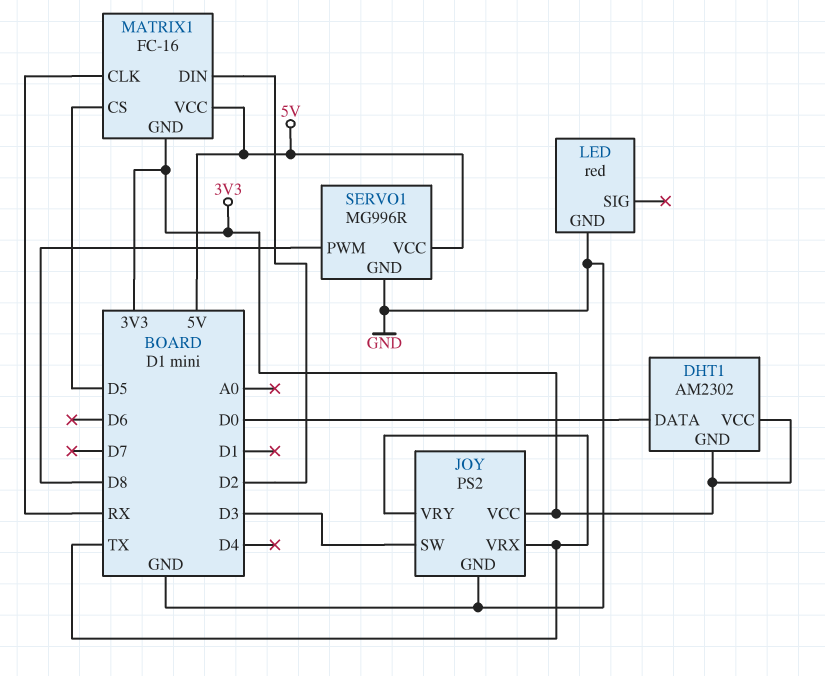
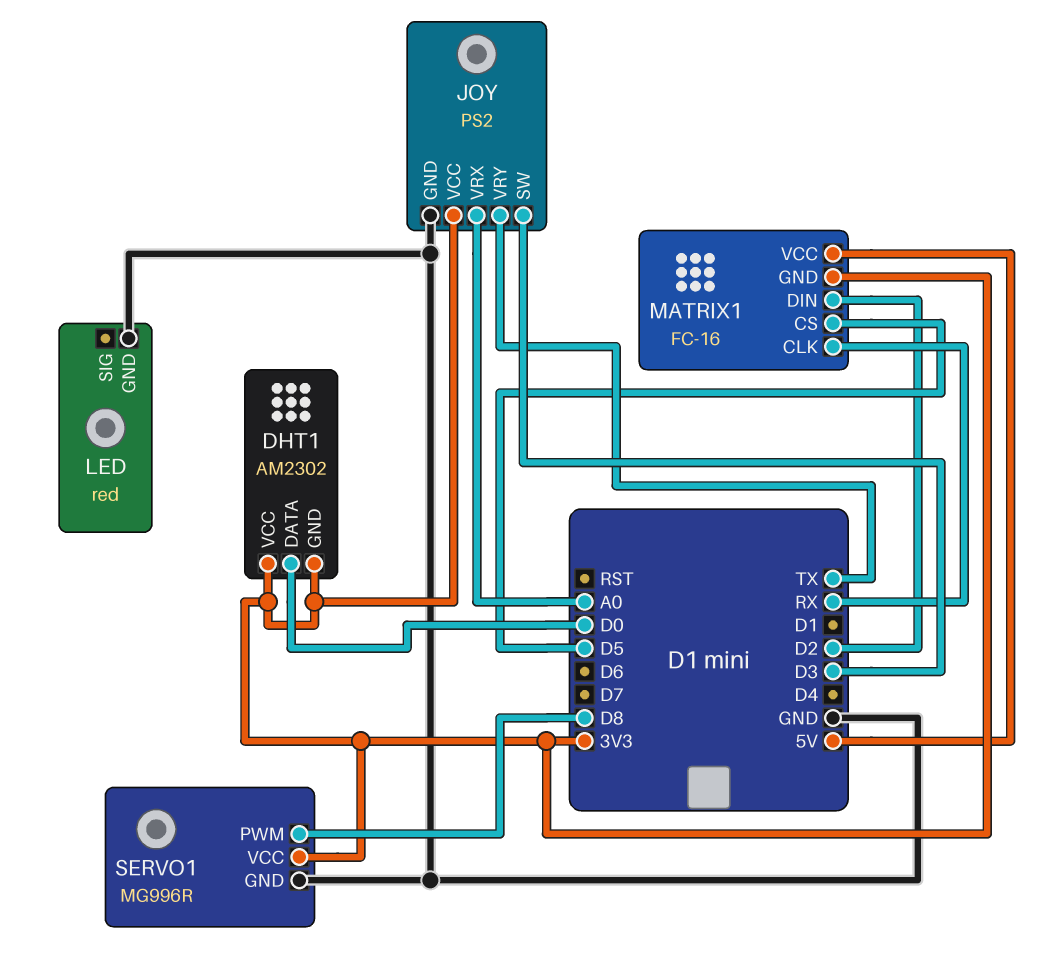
JOY pin VRX: TX -> A0
SERVO1 pin VCC: 5V -> 3V3

